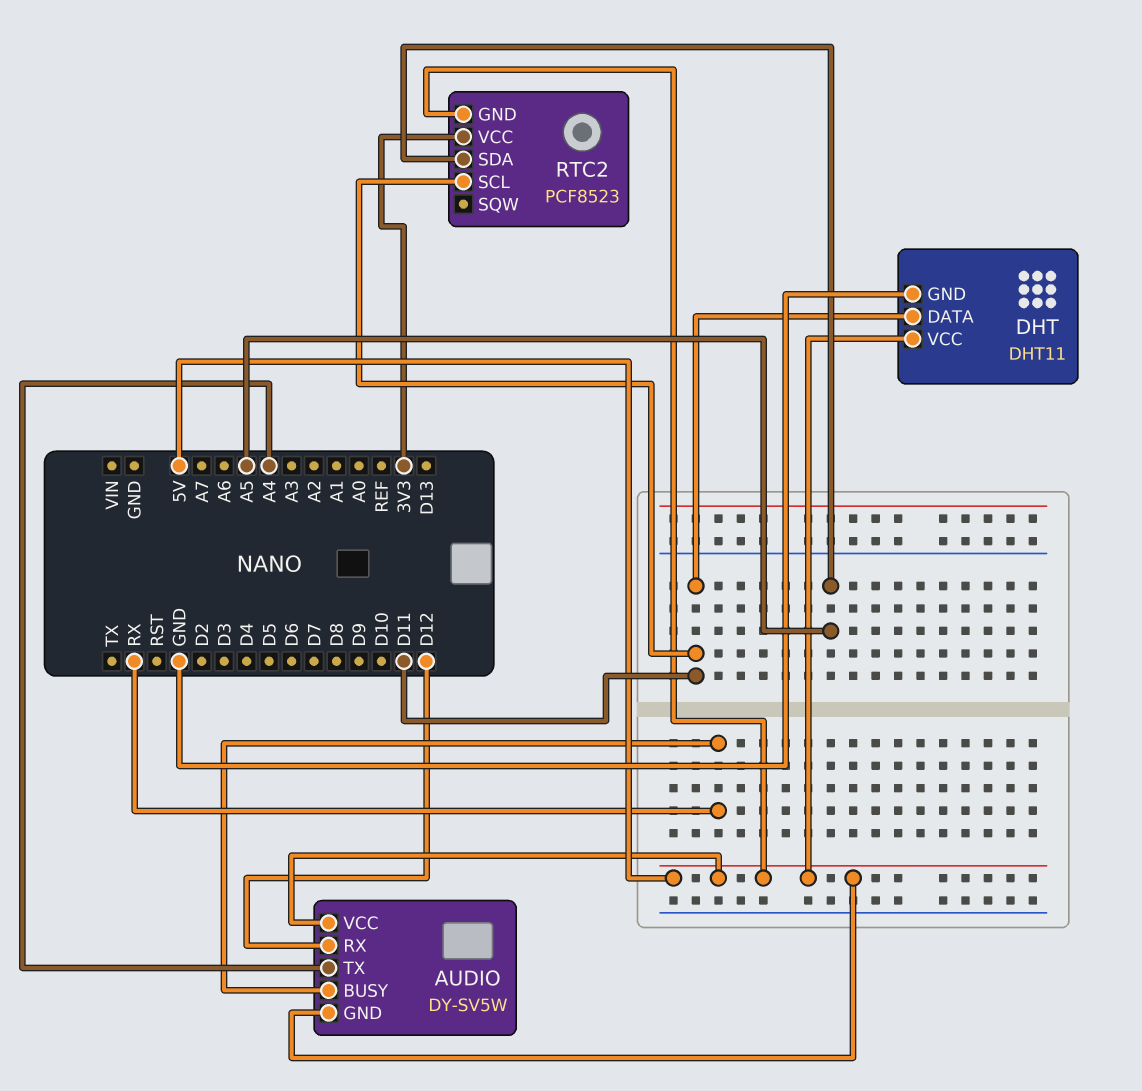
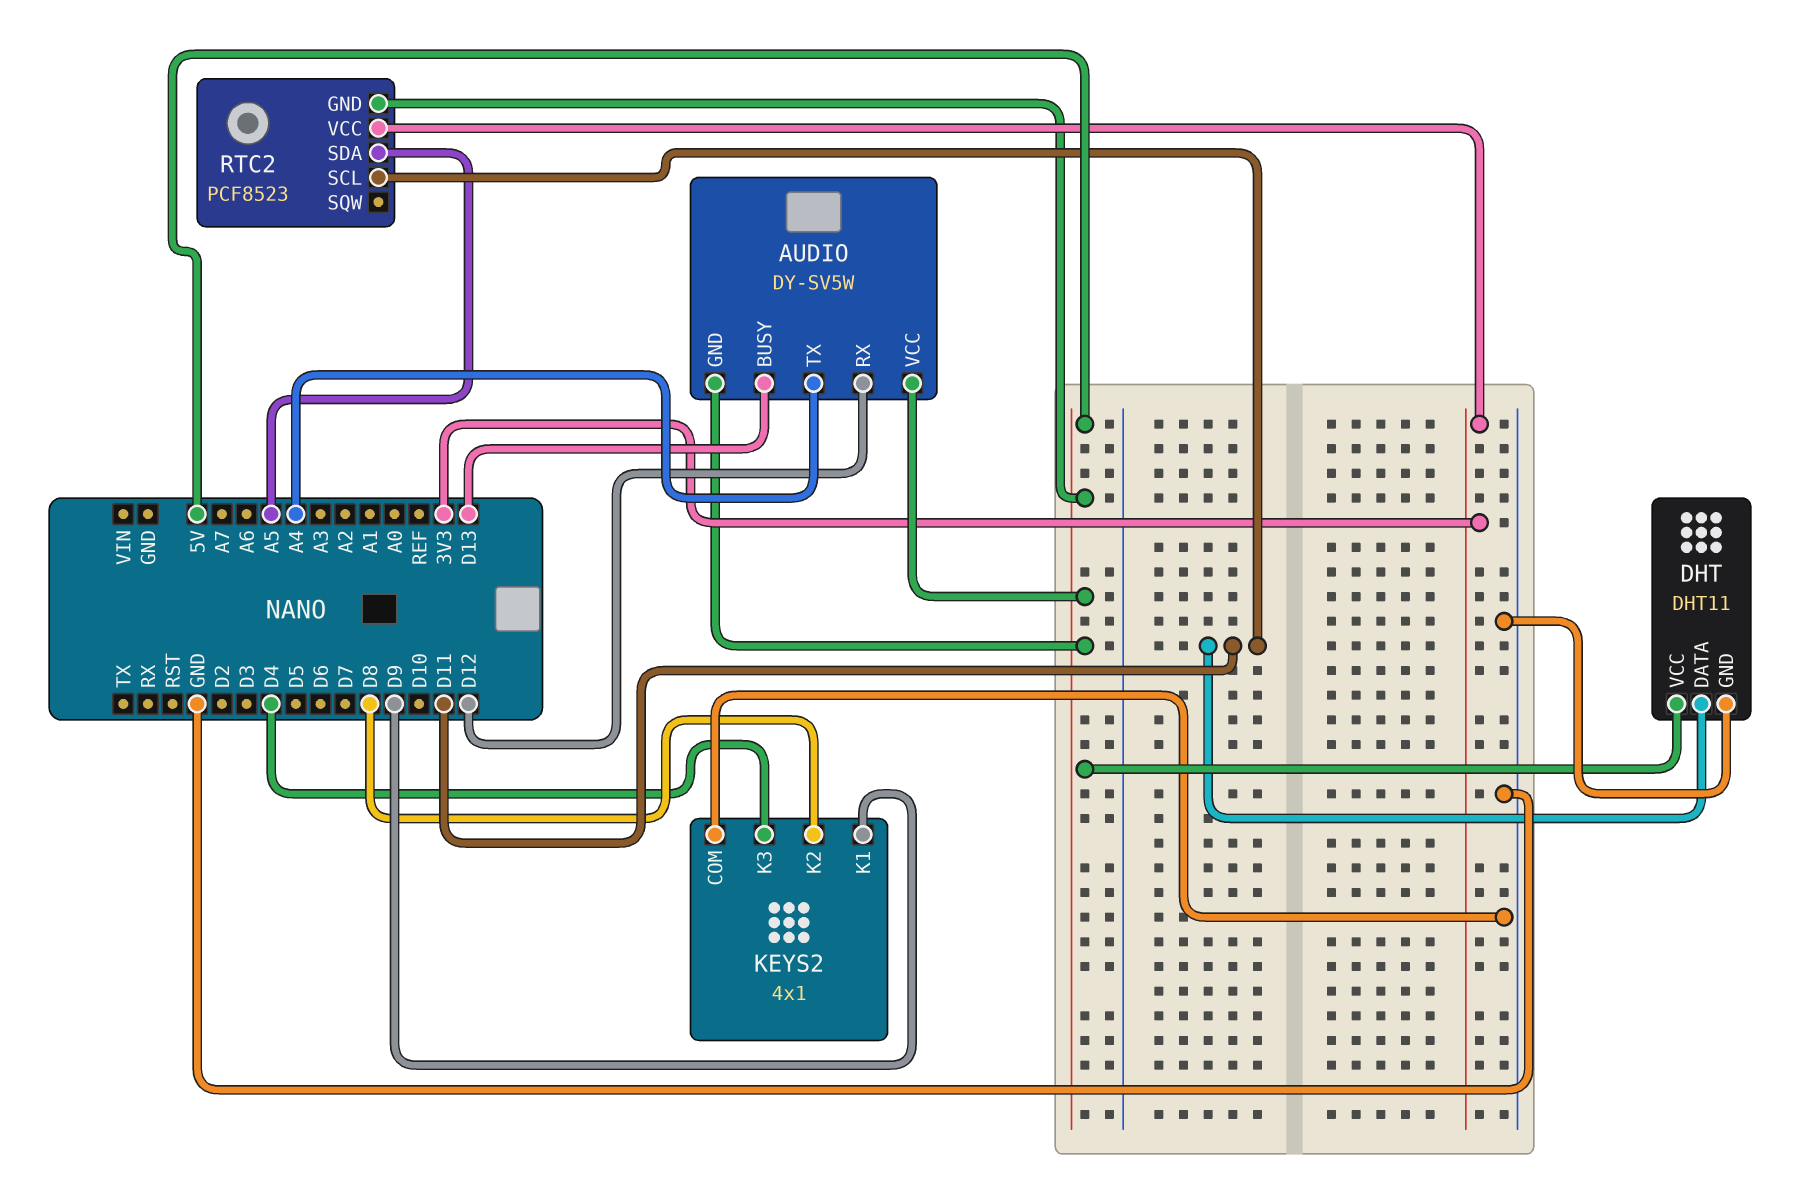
AUDIO pin BUSY: RX -> D13
KEYS2: none -> 4x1
KEYS2 pin COM: none -> GND
KEYS2 pin K1: none -> D9
KEYS2 pin K2: none -> D8
KEYS2 pin K3: none -> D4

